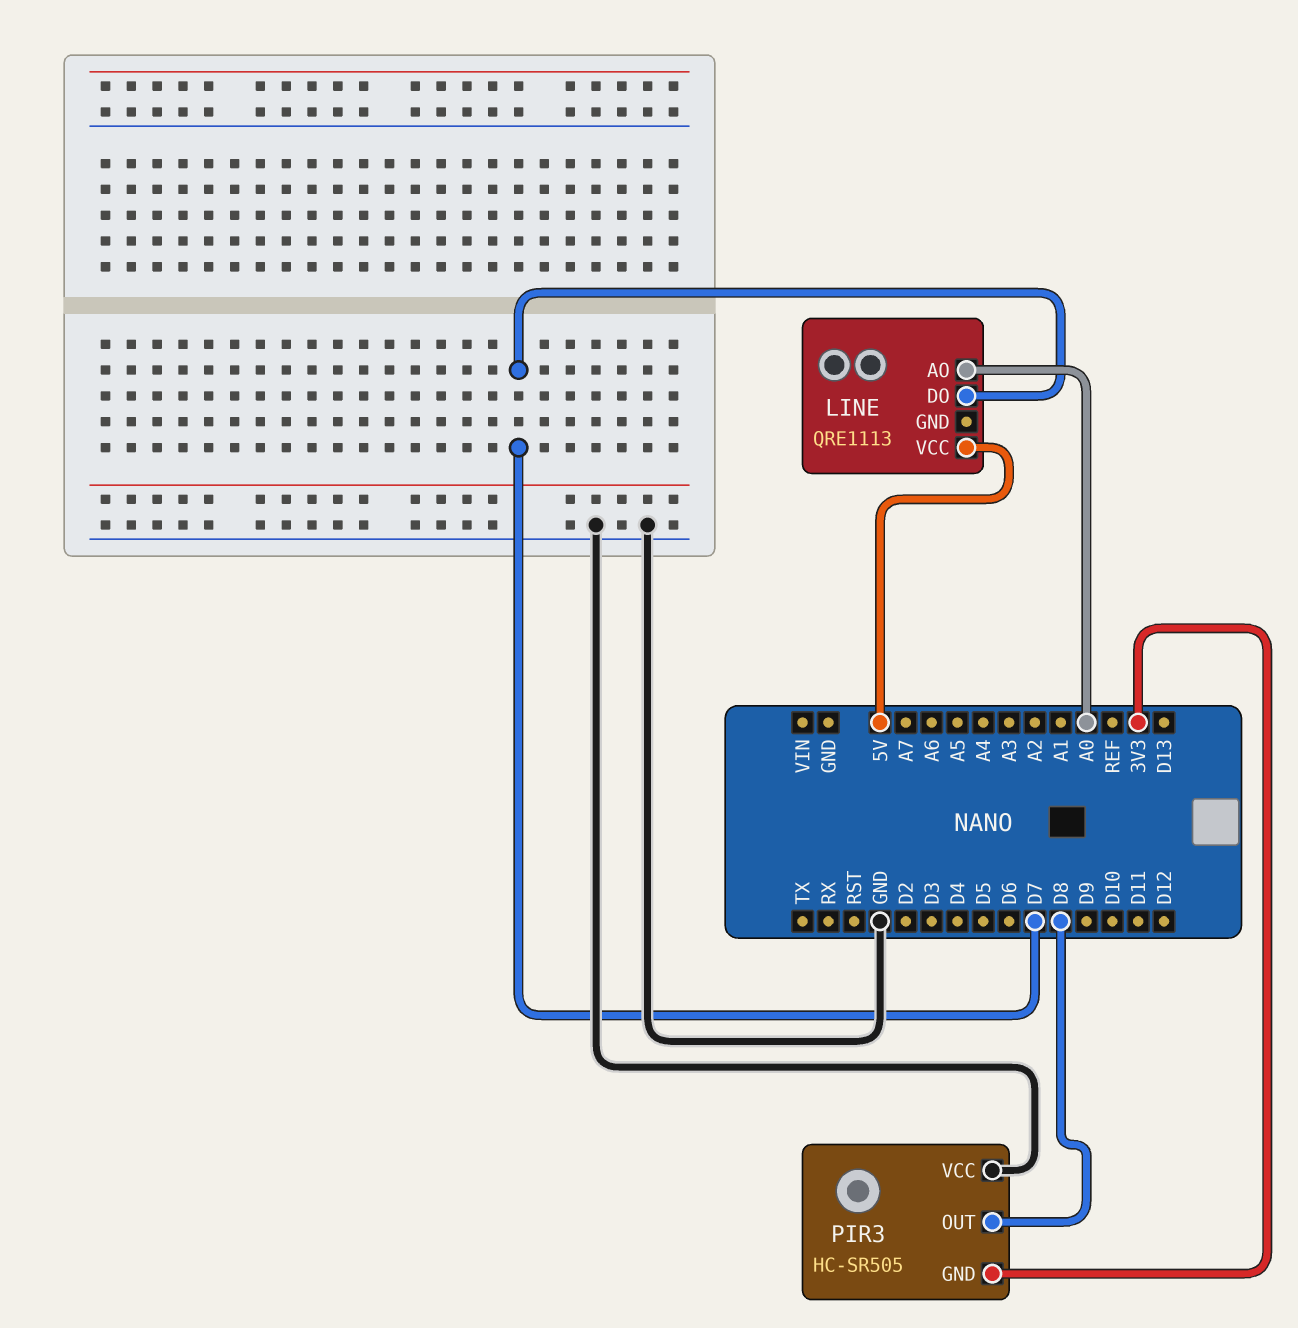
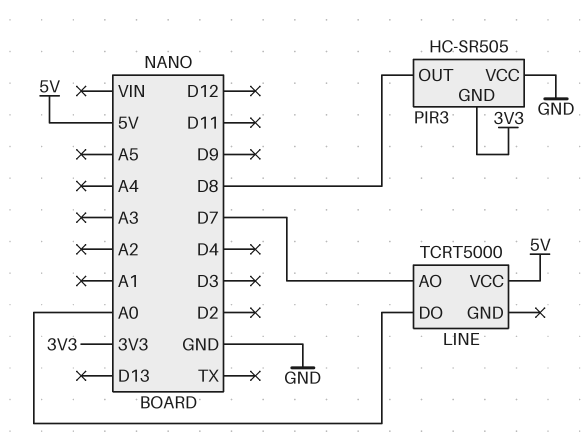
LINE: QRE1113 -> TCRT5000
LINE pin AO: A0 -> D7
LINE pin DO: D7 -> A0

